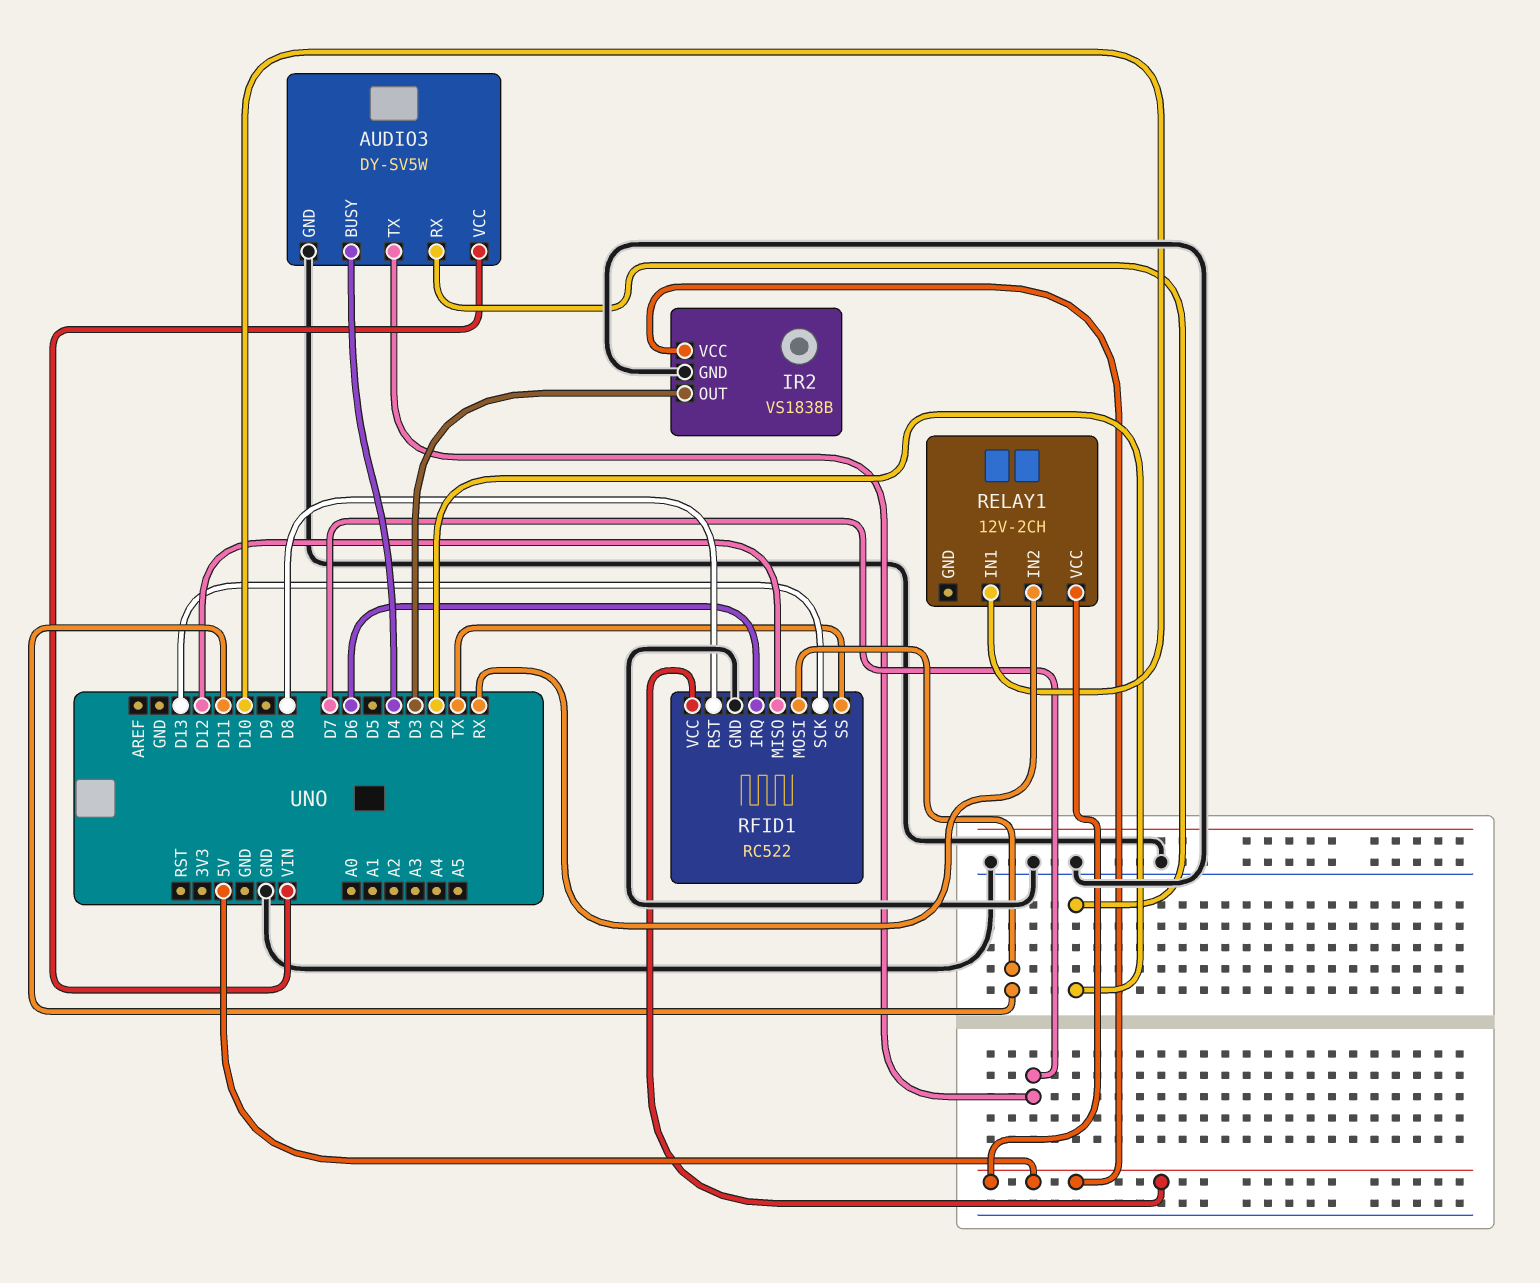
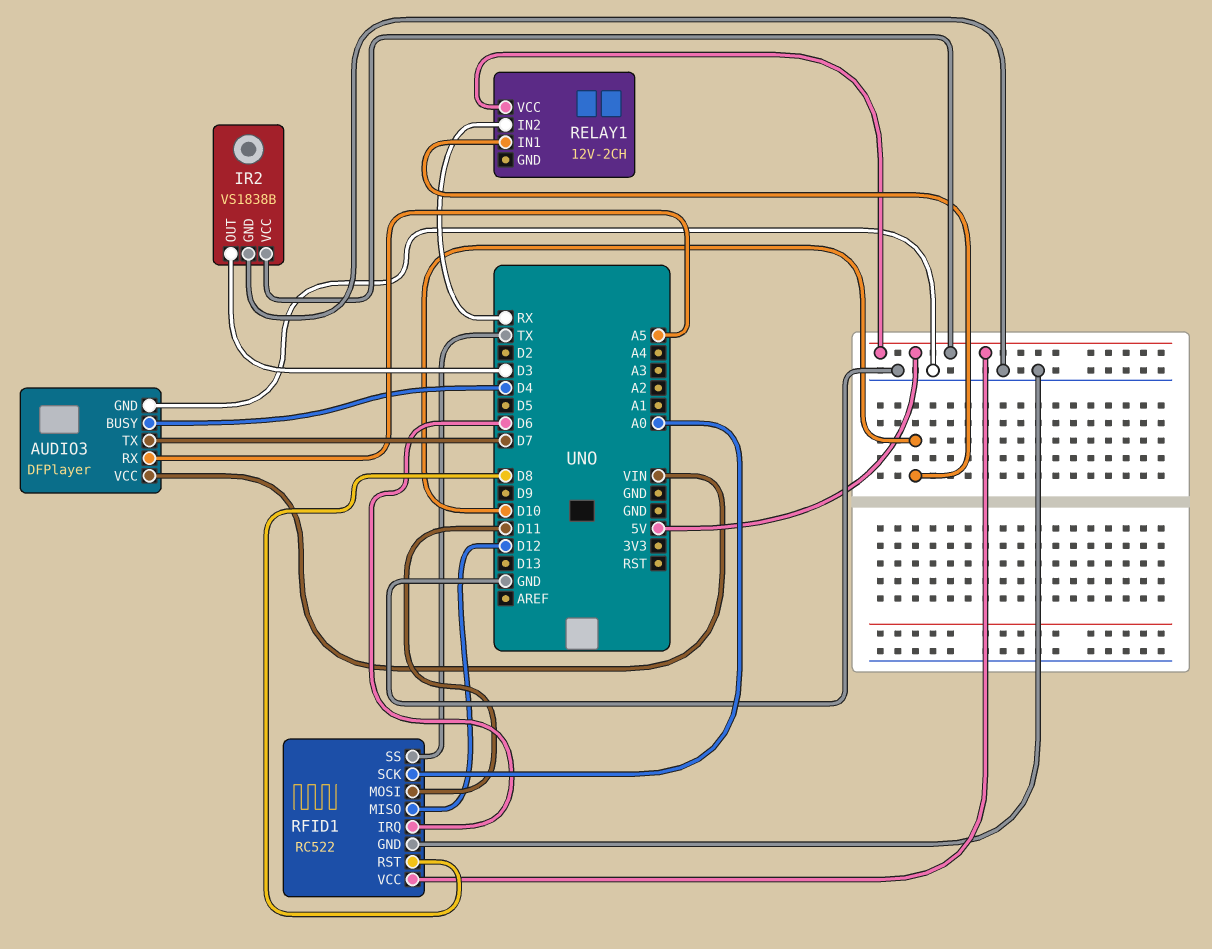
AUDIO3: DY-SV5W -> DFPlayer
AUDIO3 pin RX: D2 -> A5
RFID1 pin SCK: D13 -> A0

